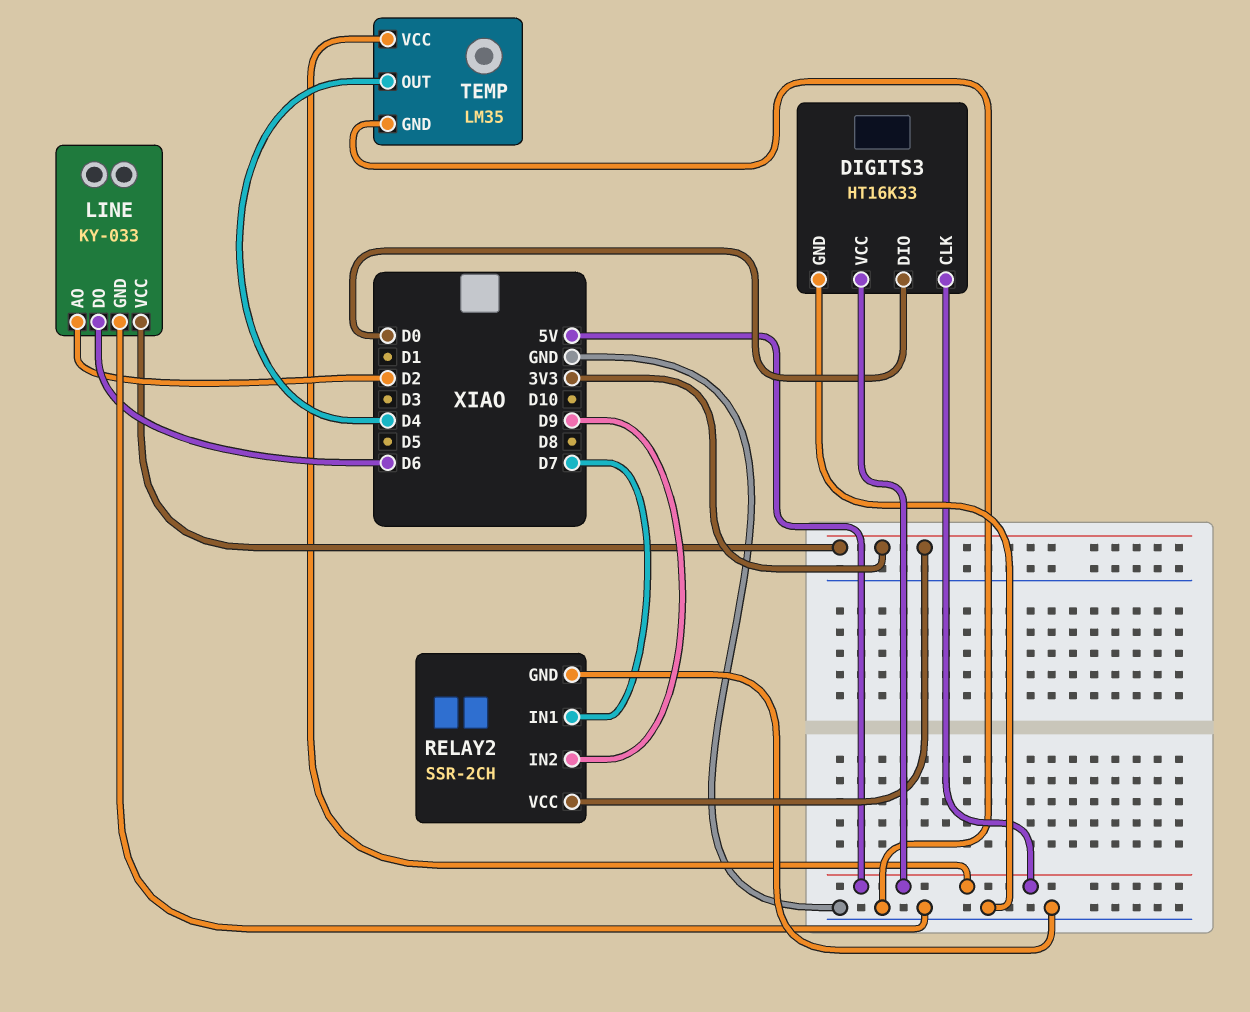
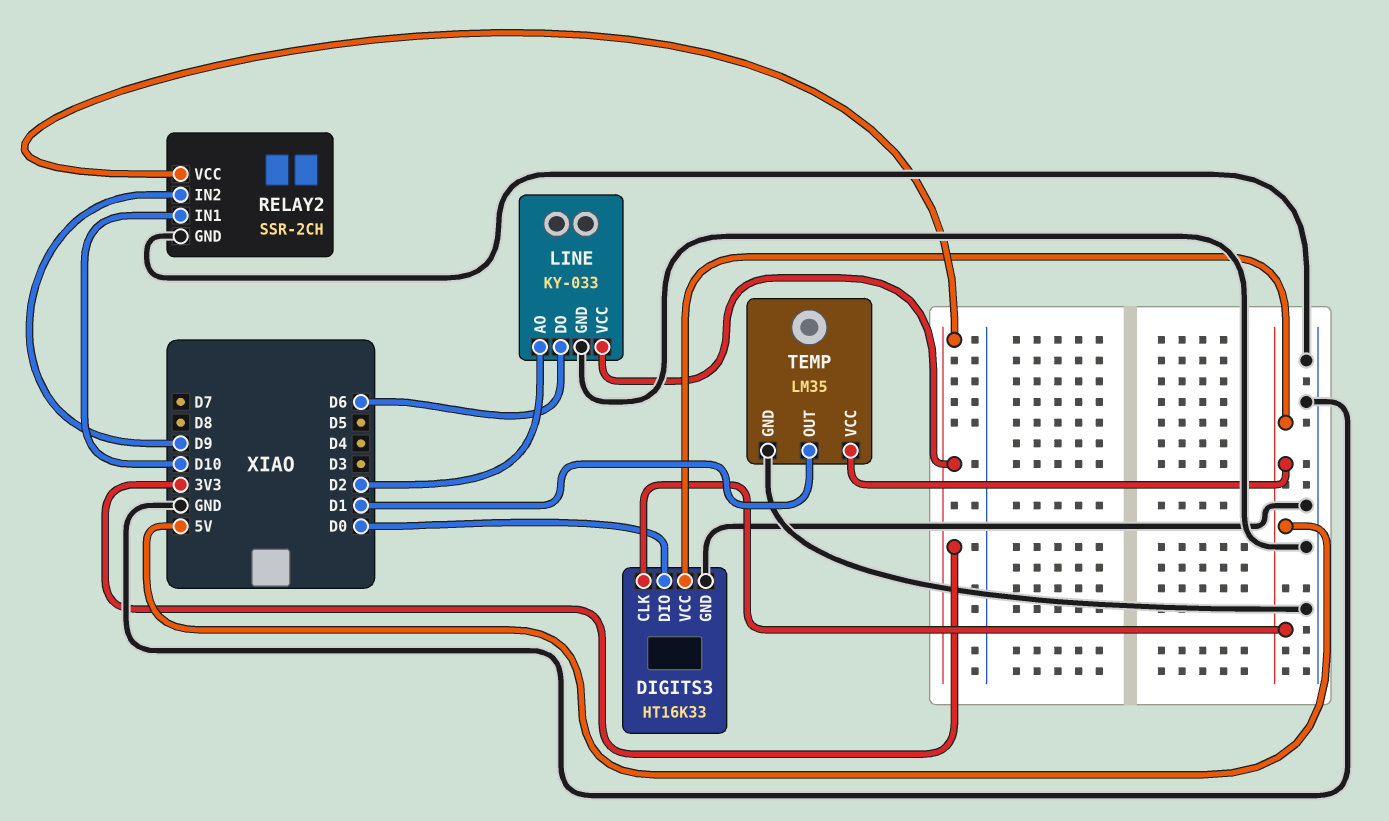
RELAY2 pin IN1: D7 -> D10
TEMP pin OUT: D4 -> D1

